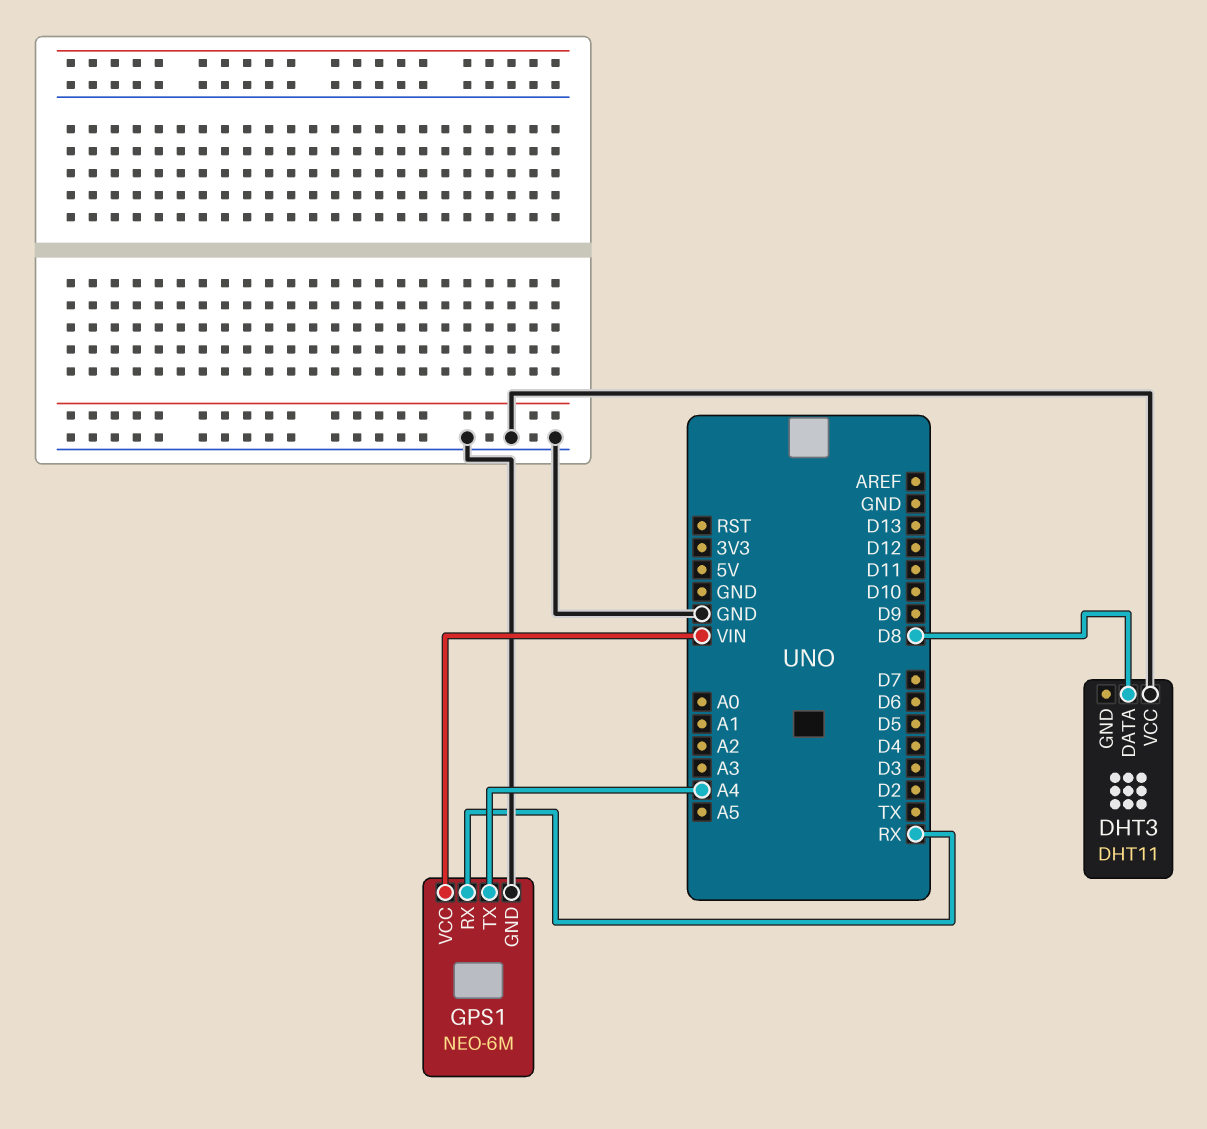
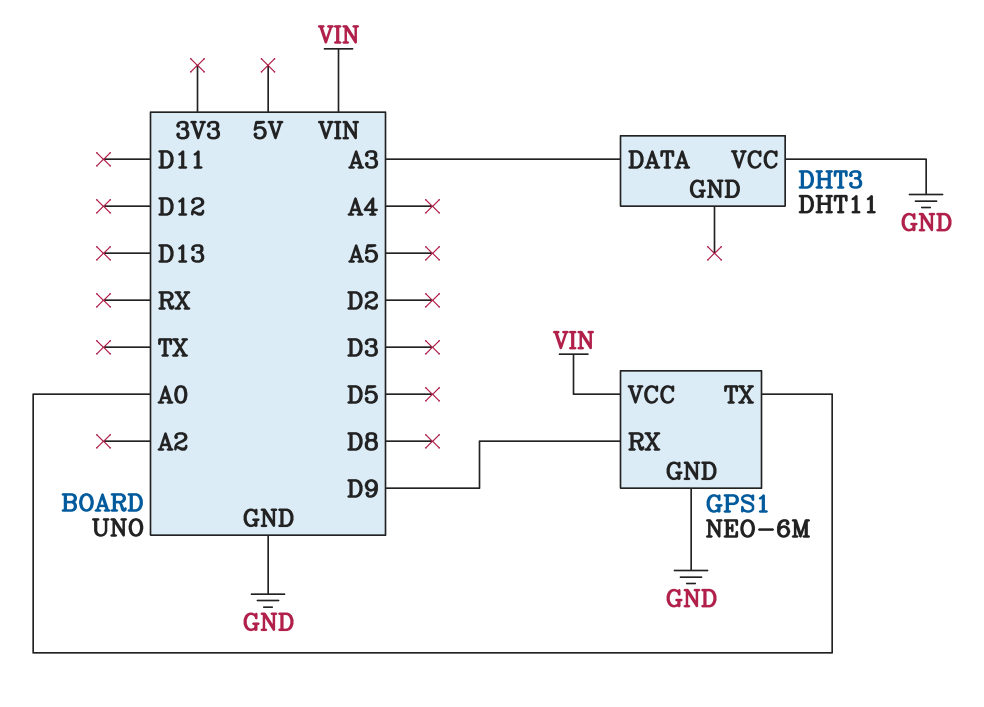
DHT3 pin DATA: D8 -> A3
GPS1 pin RX: RX -> D9
GPS1 pin TX: A4 -> A0

